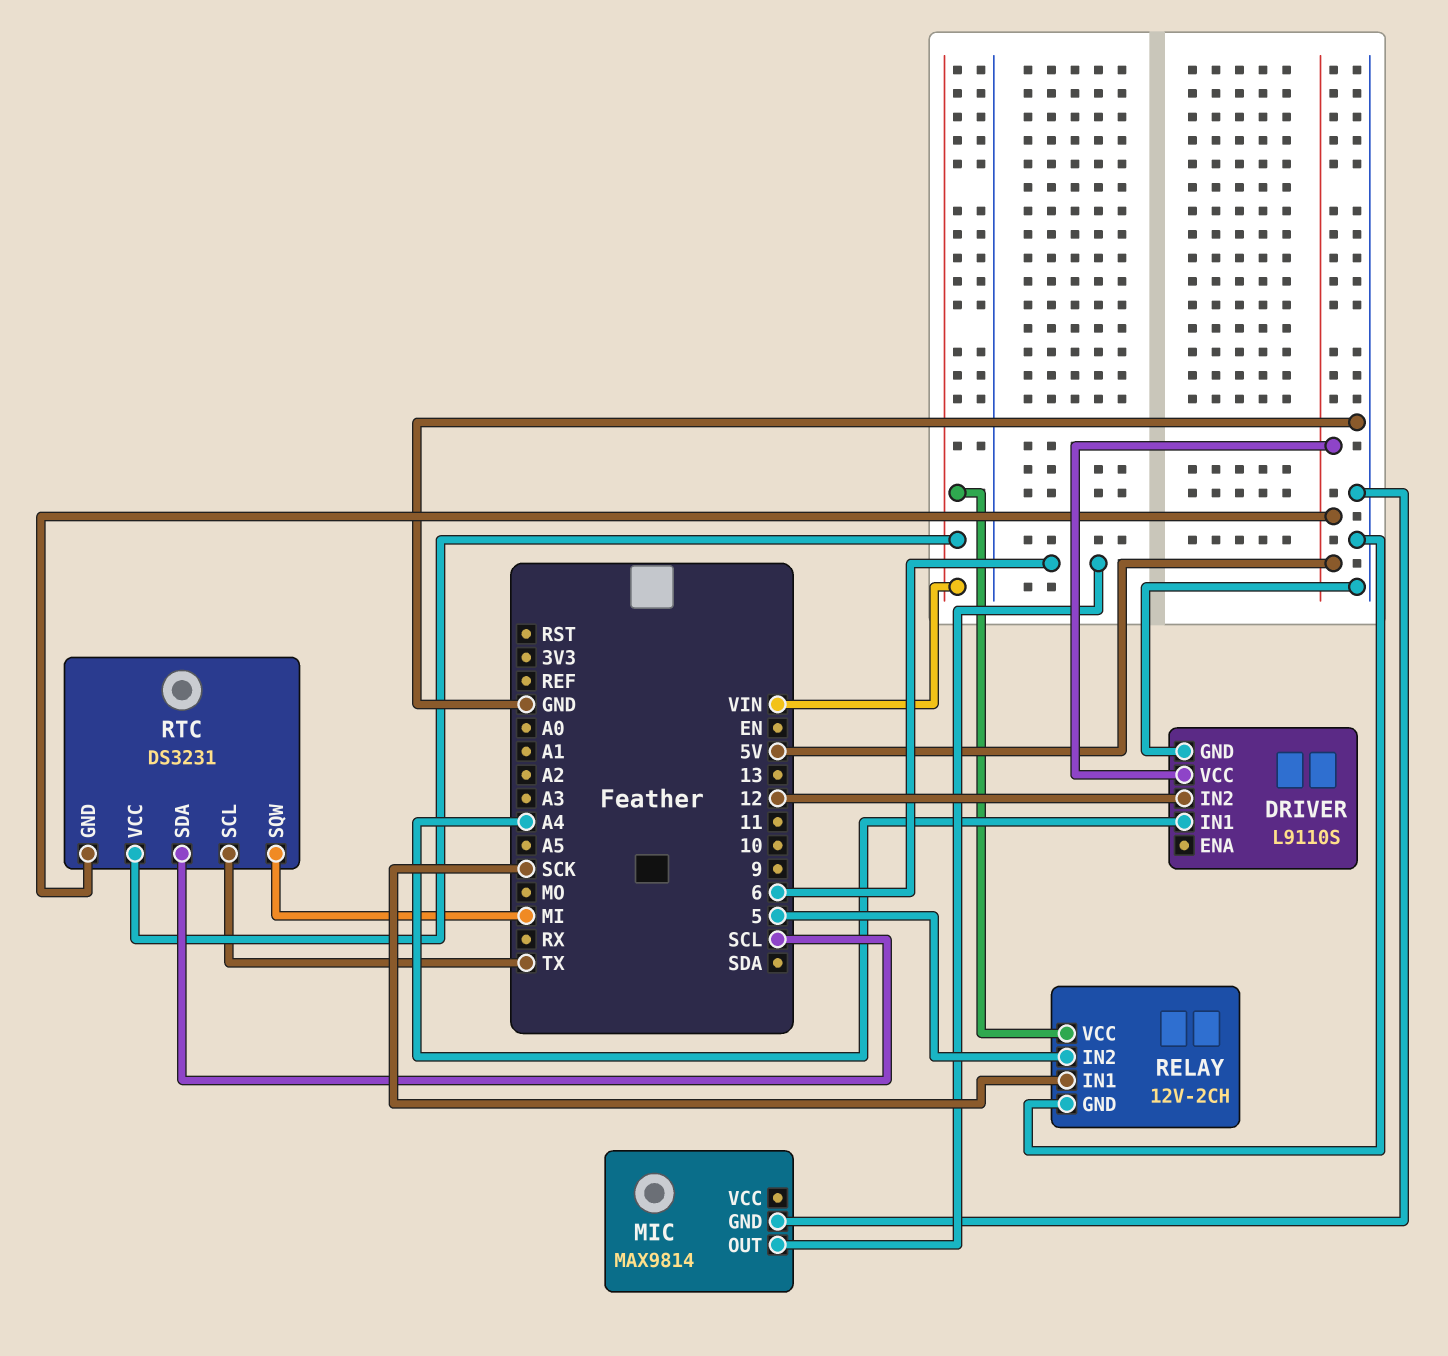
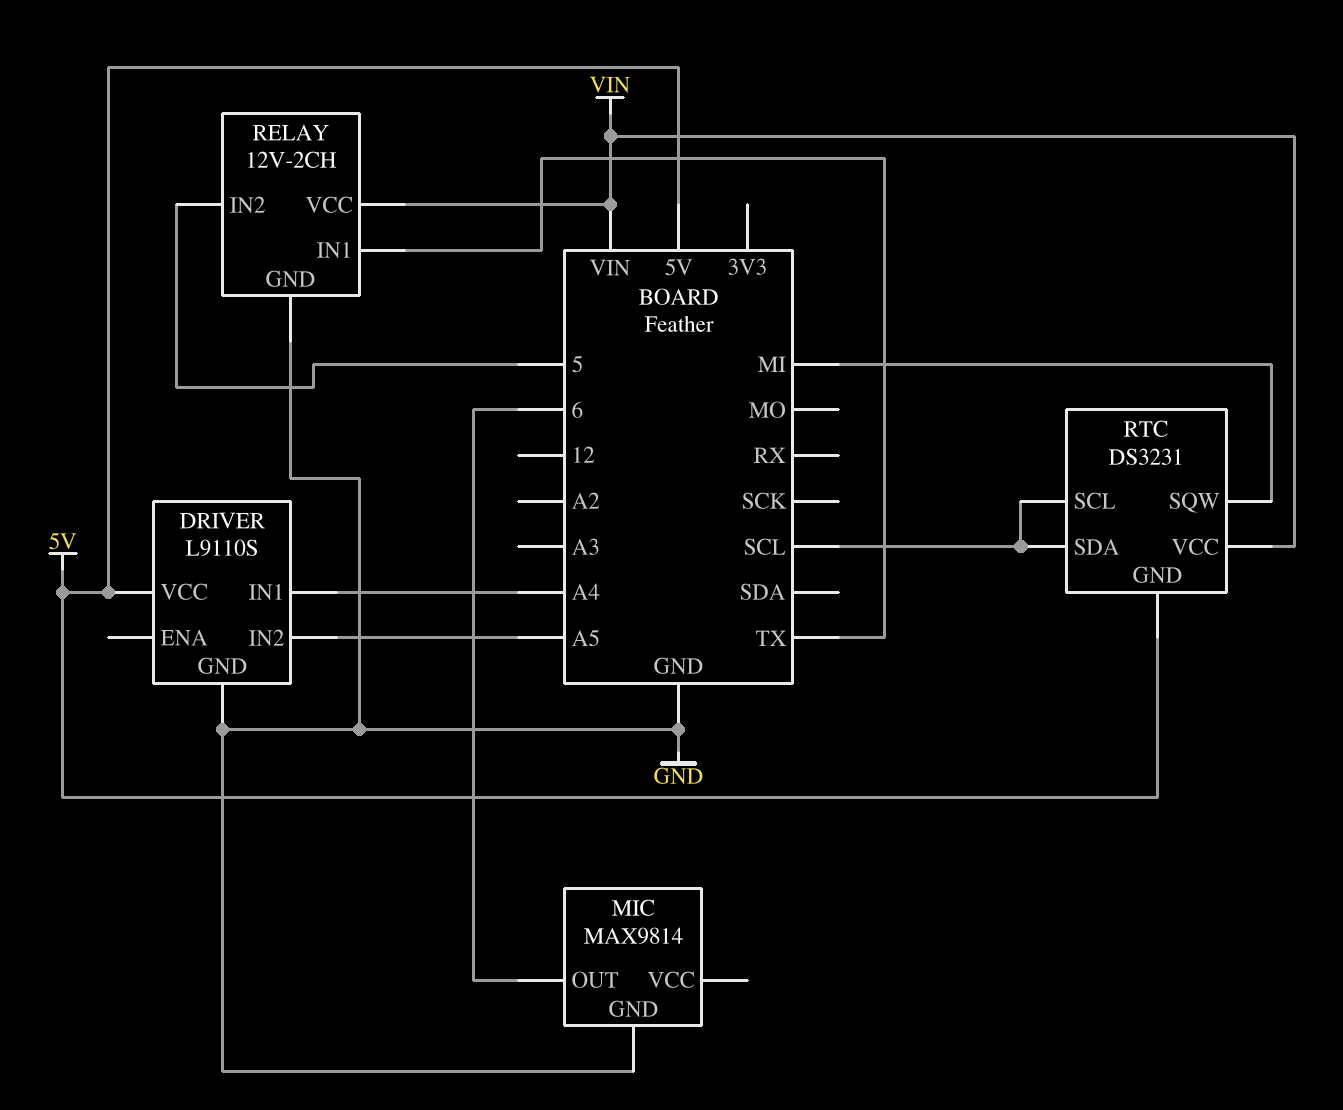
DRIVER pin IN2: 12 -> A5
RELAY pin IN1: SCK -> TX
RTC pin SCL: TX -> SCL

